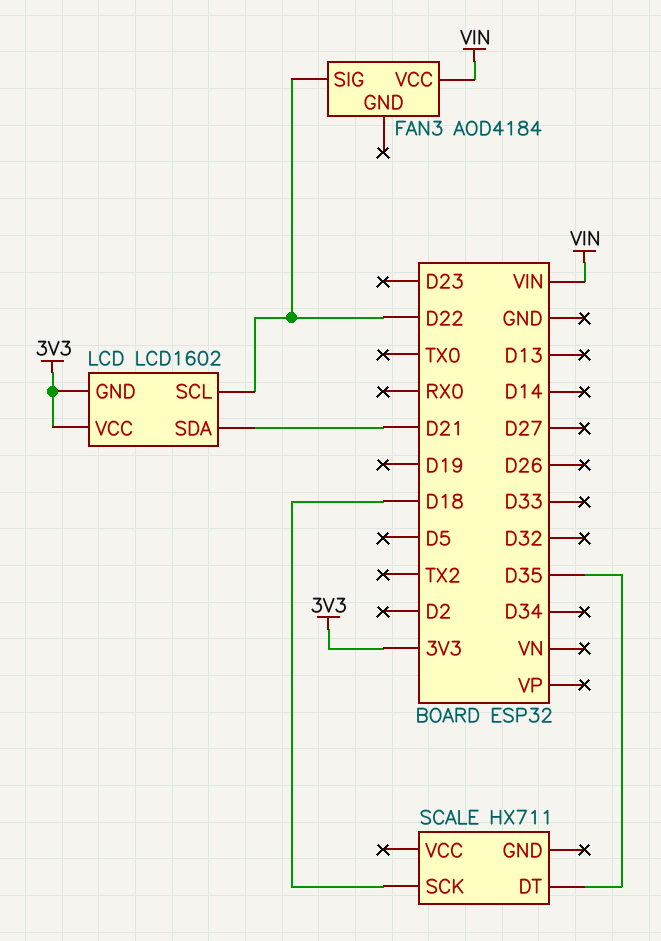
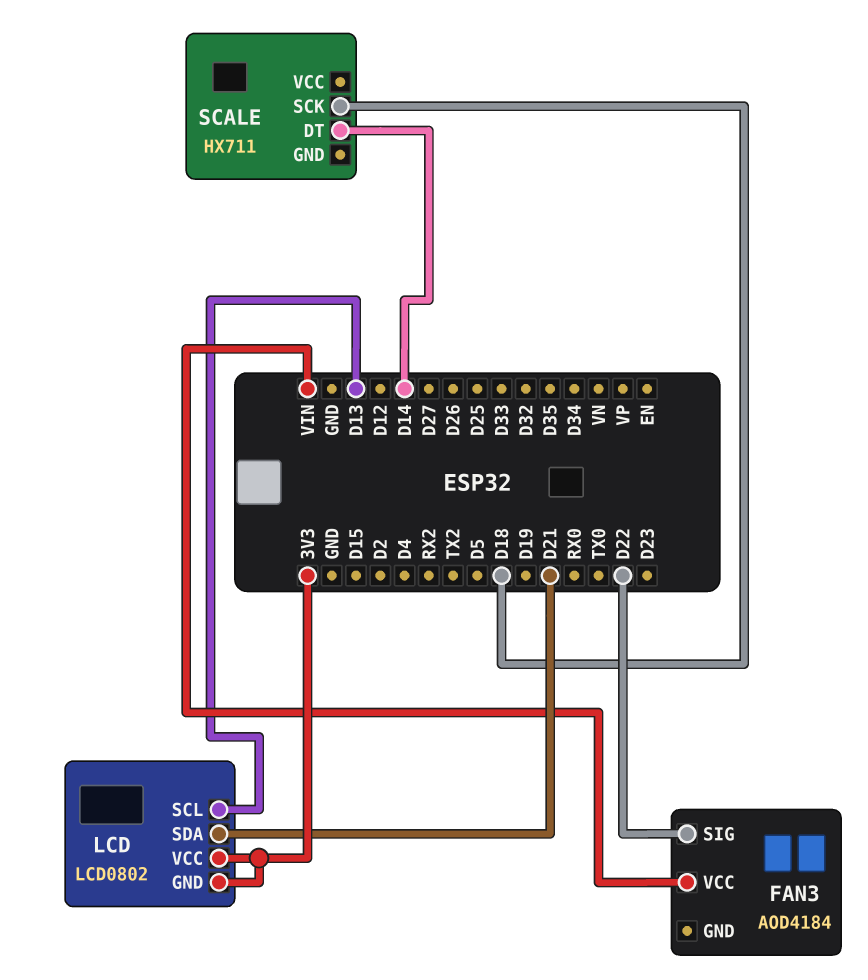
LCD: LCD1602 -> LCD0802
LCD pin SCL: D22 -> D13
SCALE pin DT: D35 -> D14

